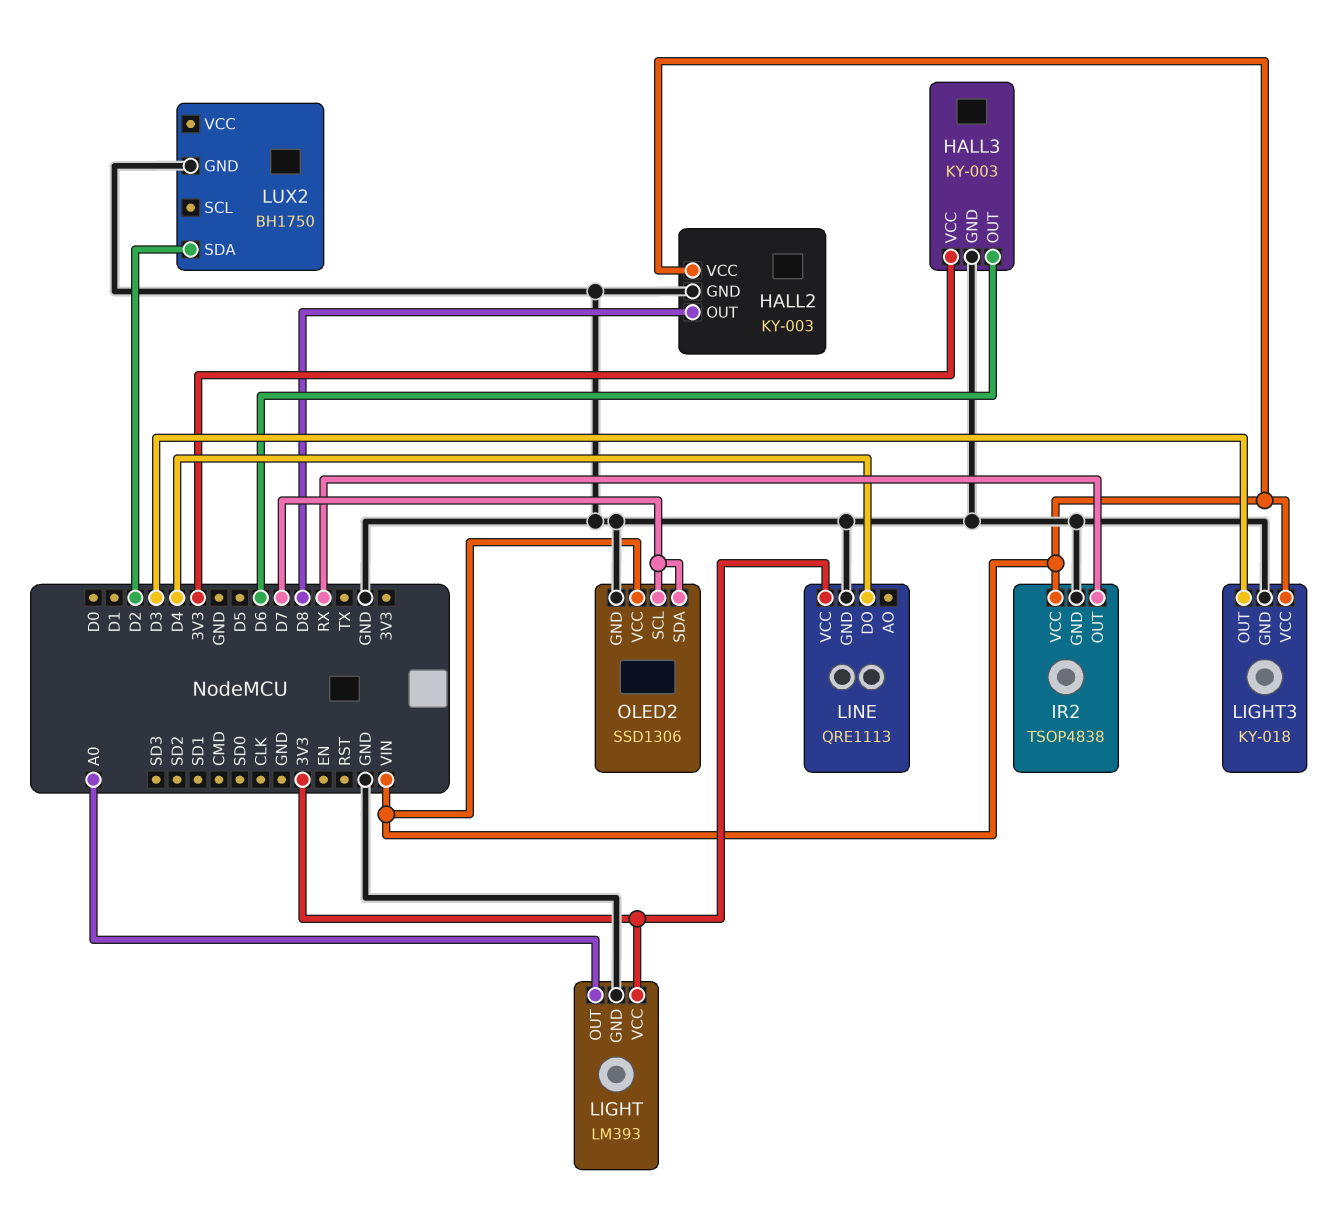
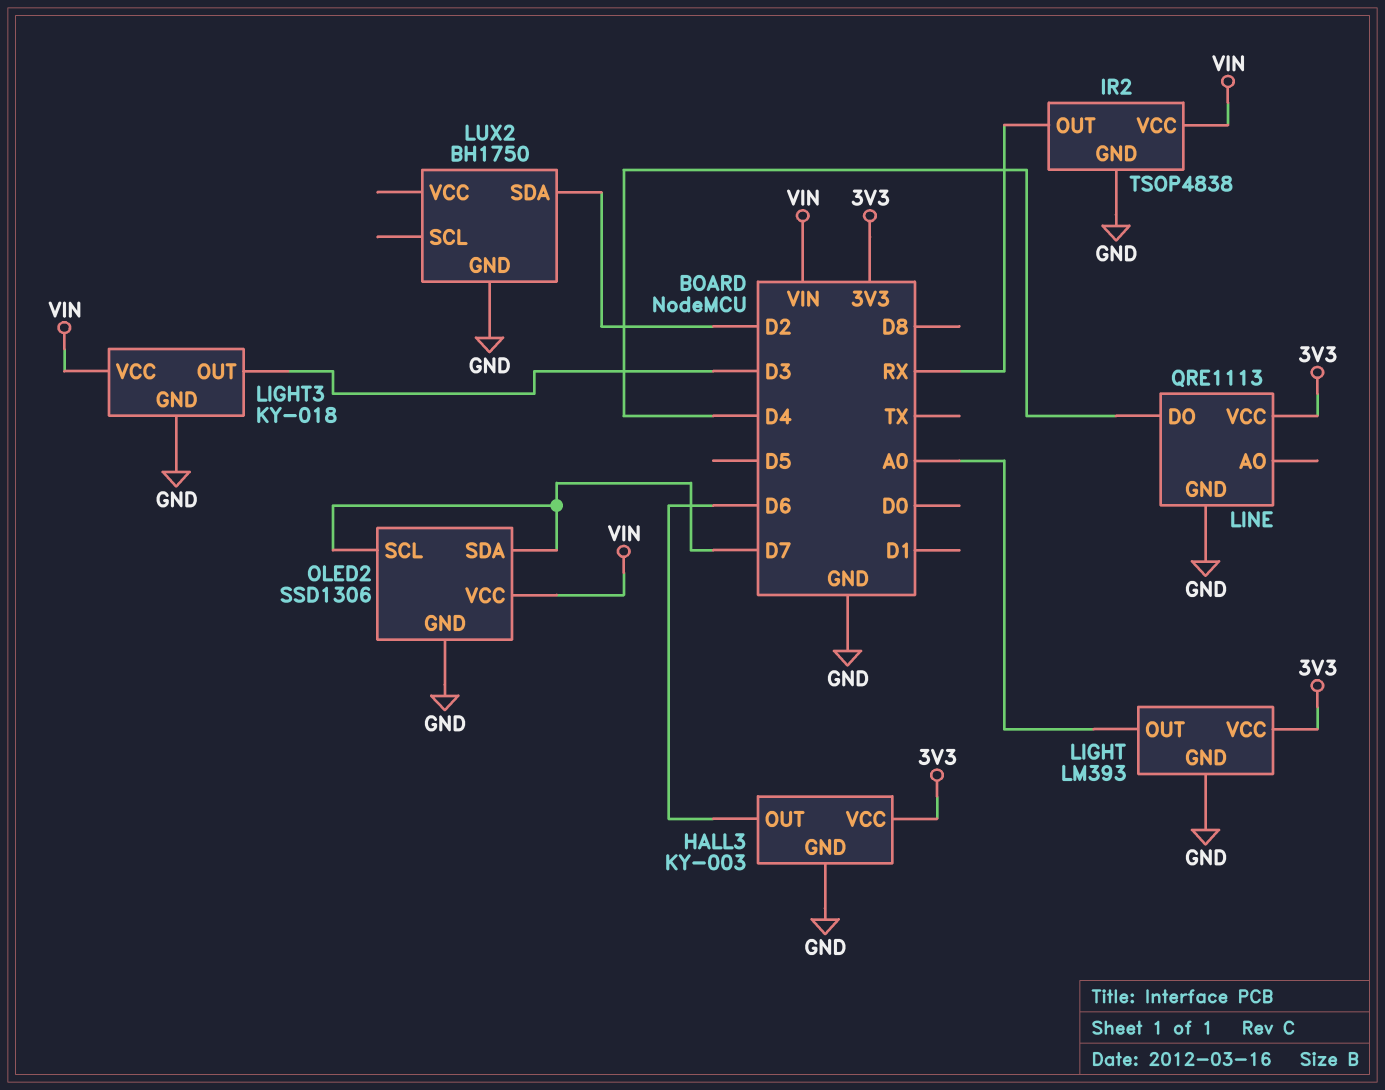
HALL2: KY-003 -> none
HALL2 pin GND: GND -> none
HALL2 pin OUT: D8 -> none
HALL2 pin VCC: VIN -> none

